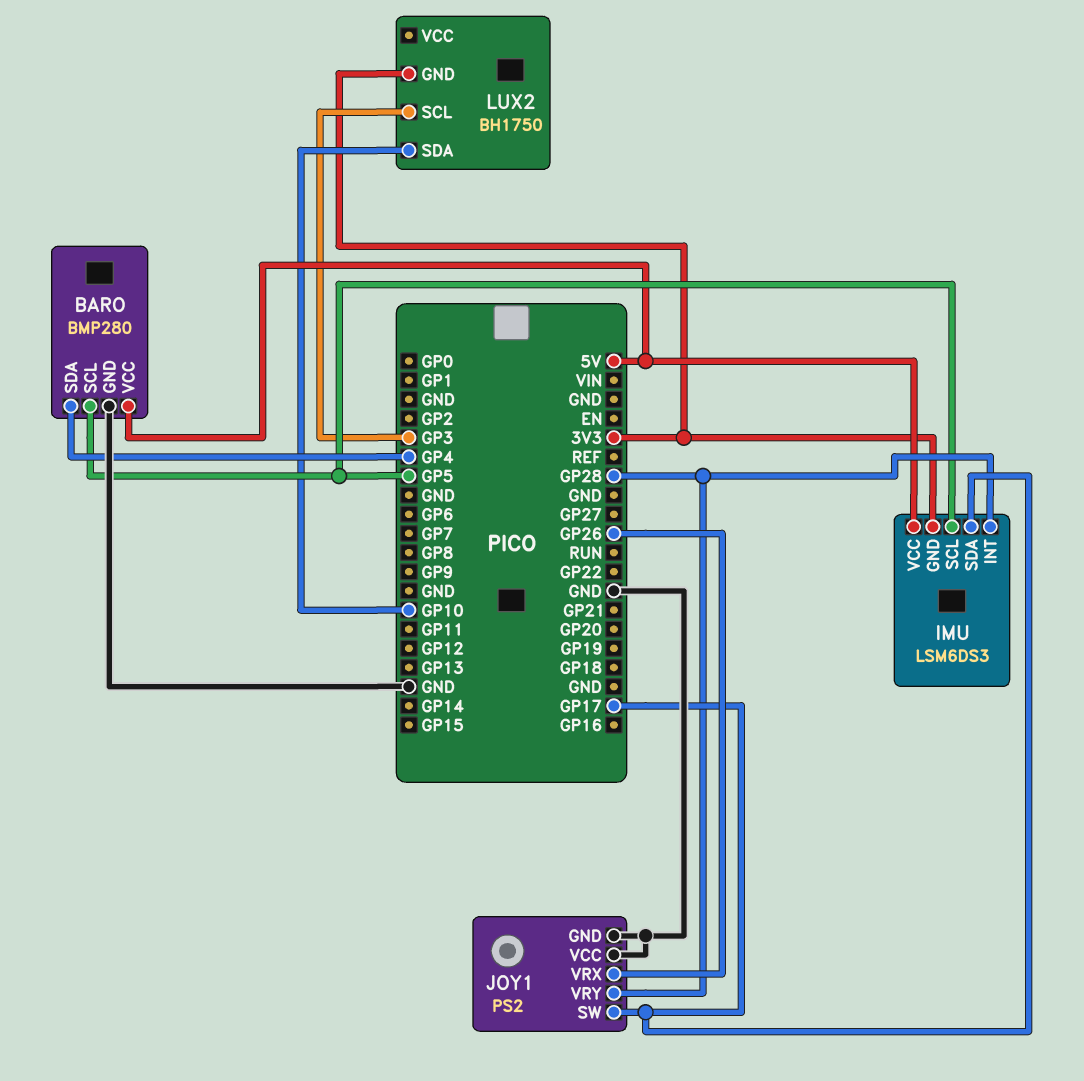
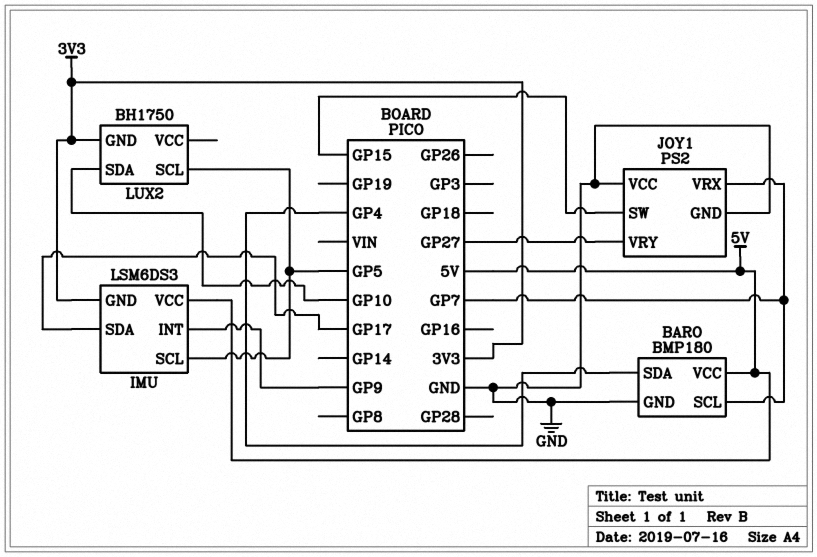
BARO: BMP280 -> BMP180
BARO pin SCL: GP5 -> GP7
IMU pin INT: GP28 -> GP9
JOY1 pin SW: GP17 -> GP15
JOY1 pin VRX: GP26 -> GP7
JOY1 pin VRY: GP28 -> GP27
LUX2 pin SCL: GP3 -> GP5

